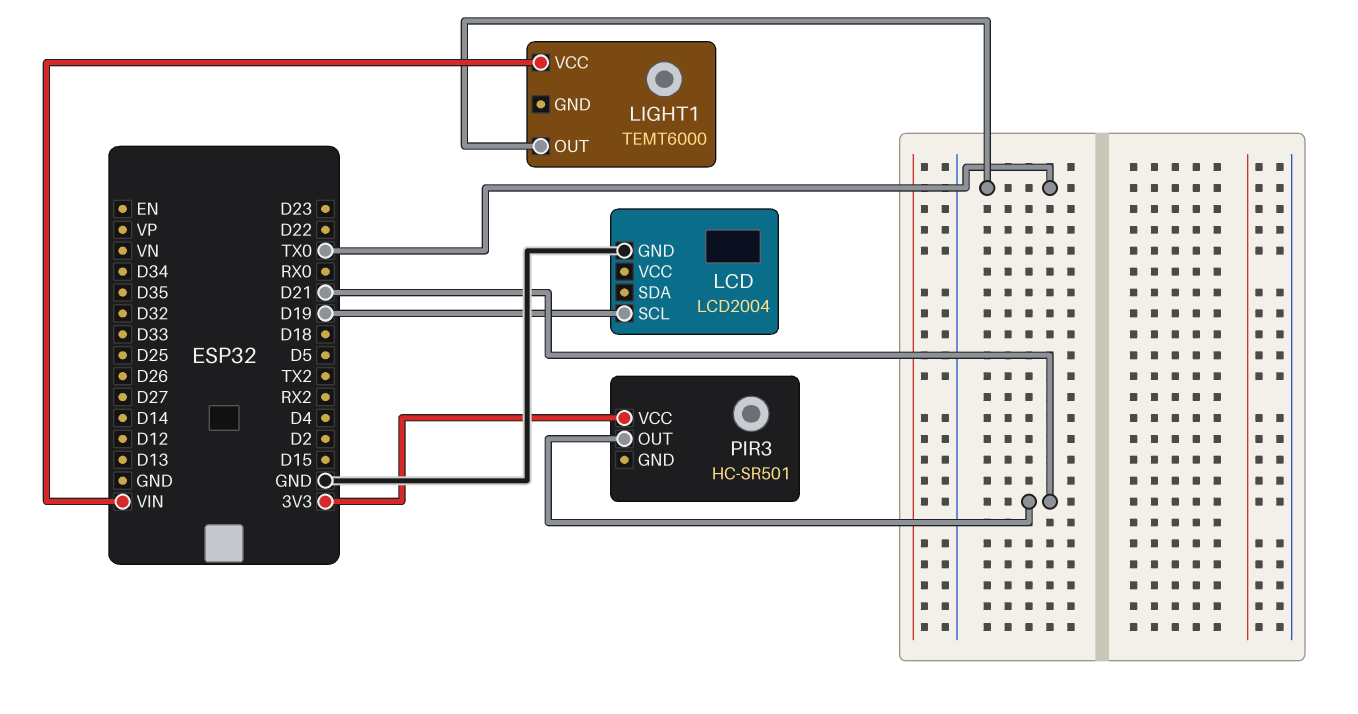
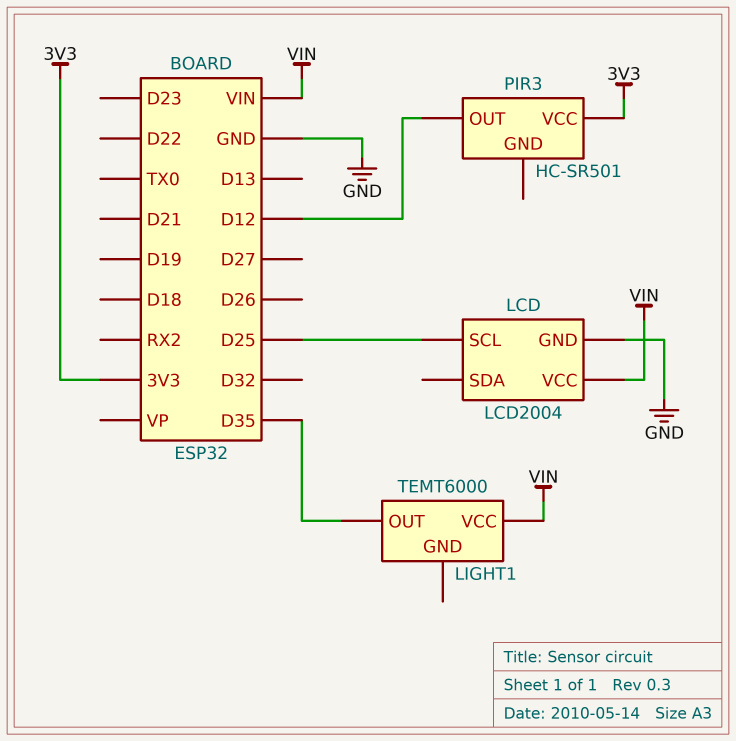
LCD pin SCL: D19 -> D25
LCD pin VCC: none -> VIN
LIGHT1 pin OUT: TX0 -> D35
PIR3 pin OUT: D21 -> D12

